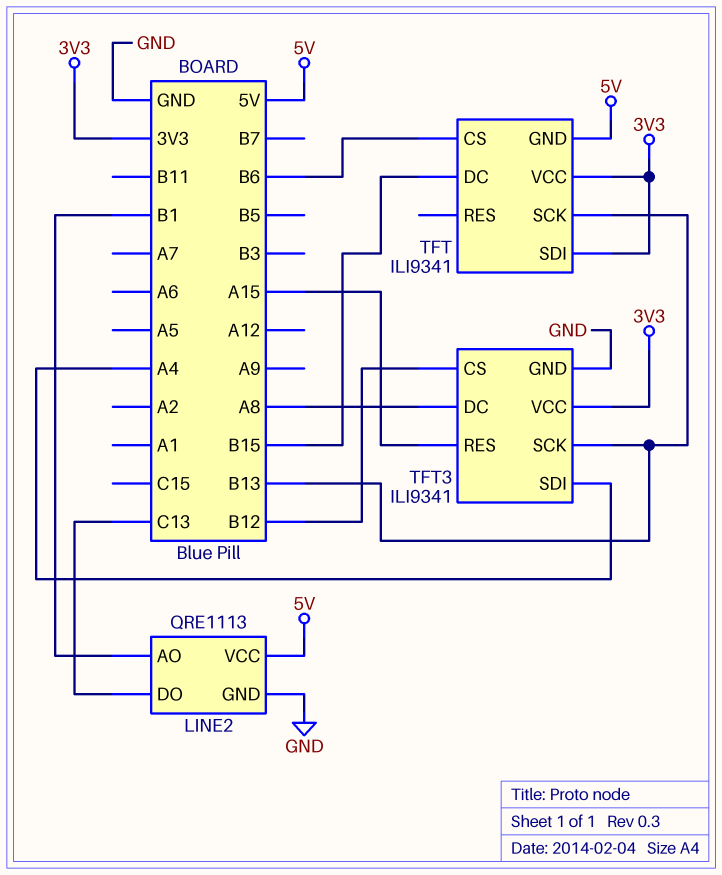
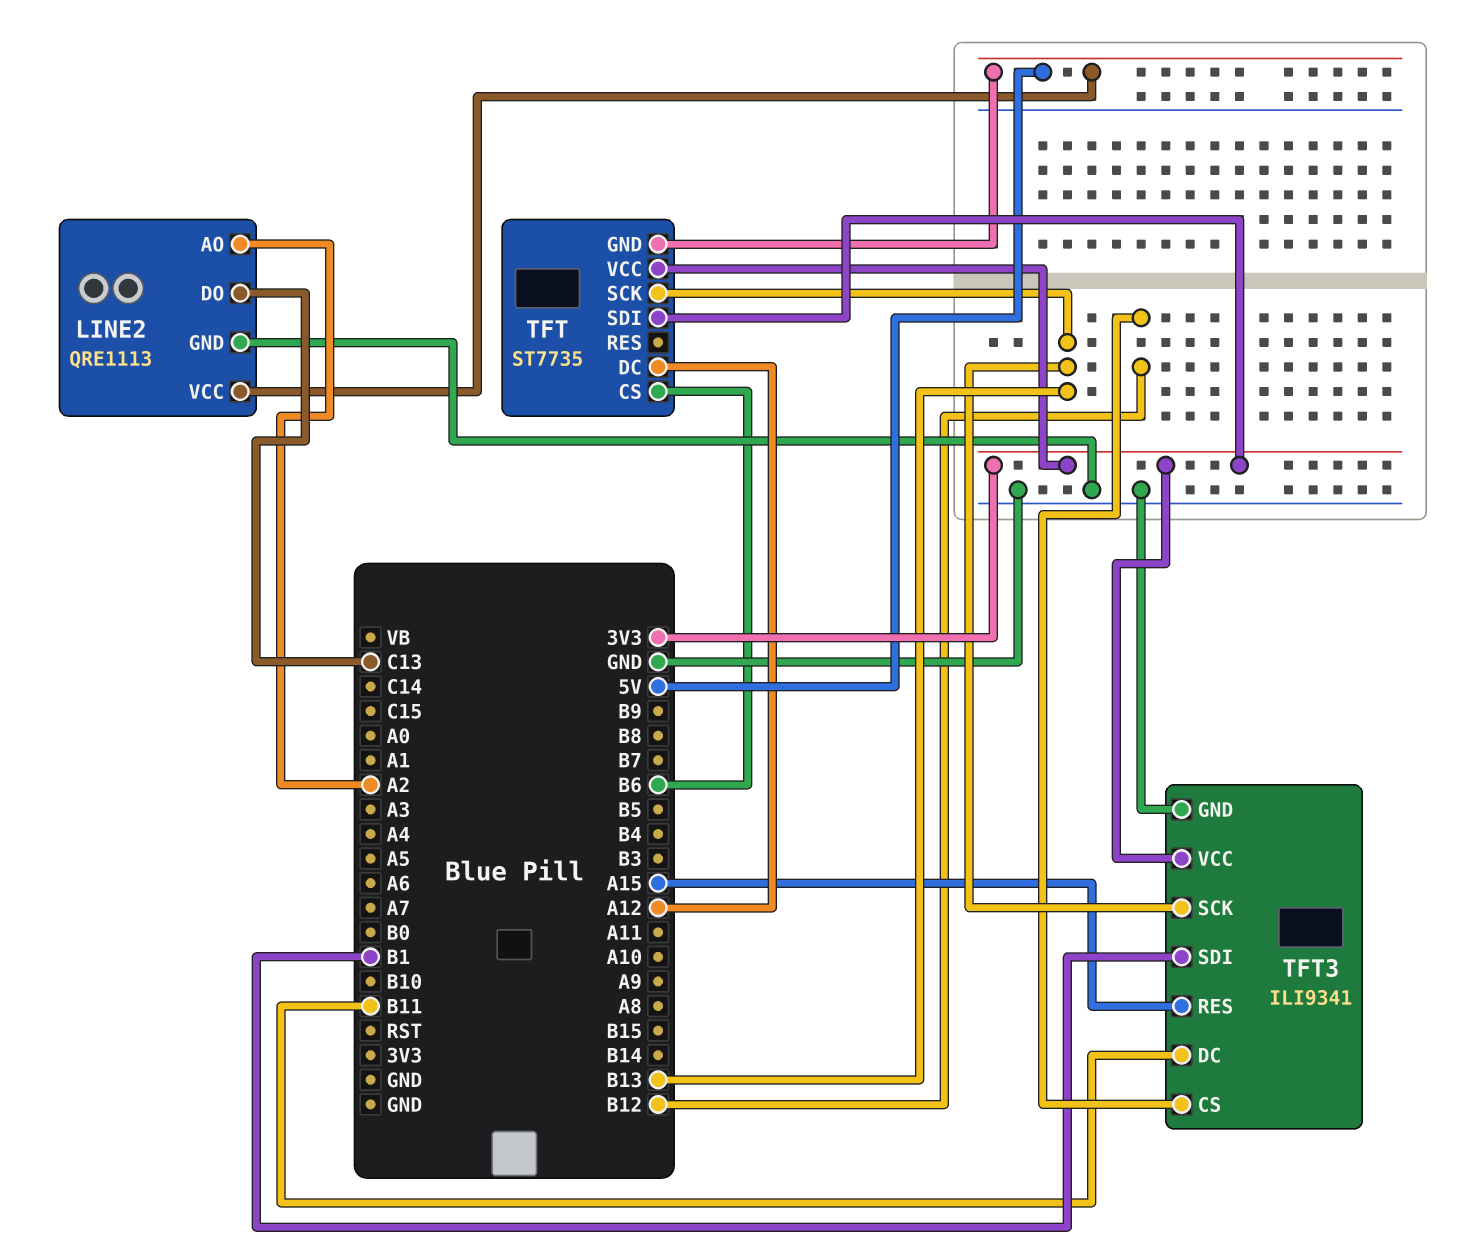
LINE2 pin AO: B1 -> A2
TFT: ILI9341 -> ST7735
TFT pin DC: B15 -> A12
TFT3 pin DC: A8 -> B11
TFT3 pin SDI: A4 -> B1

